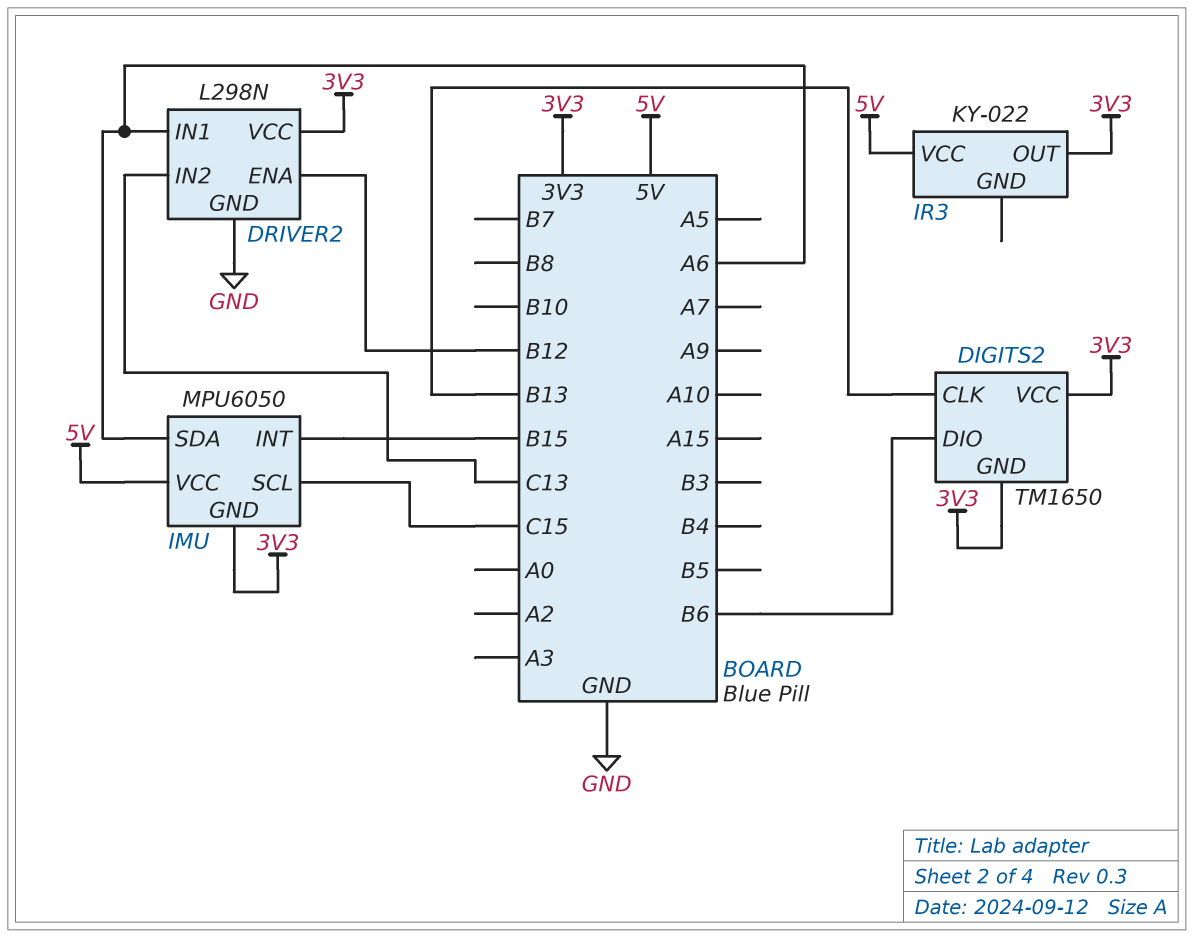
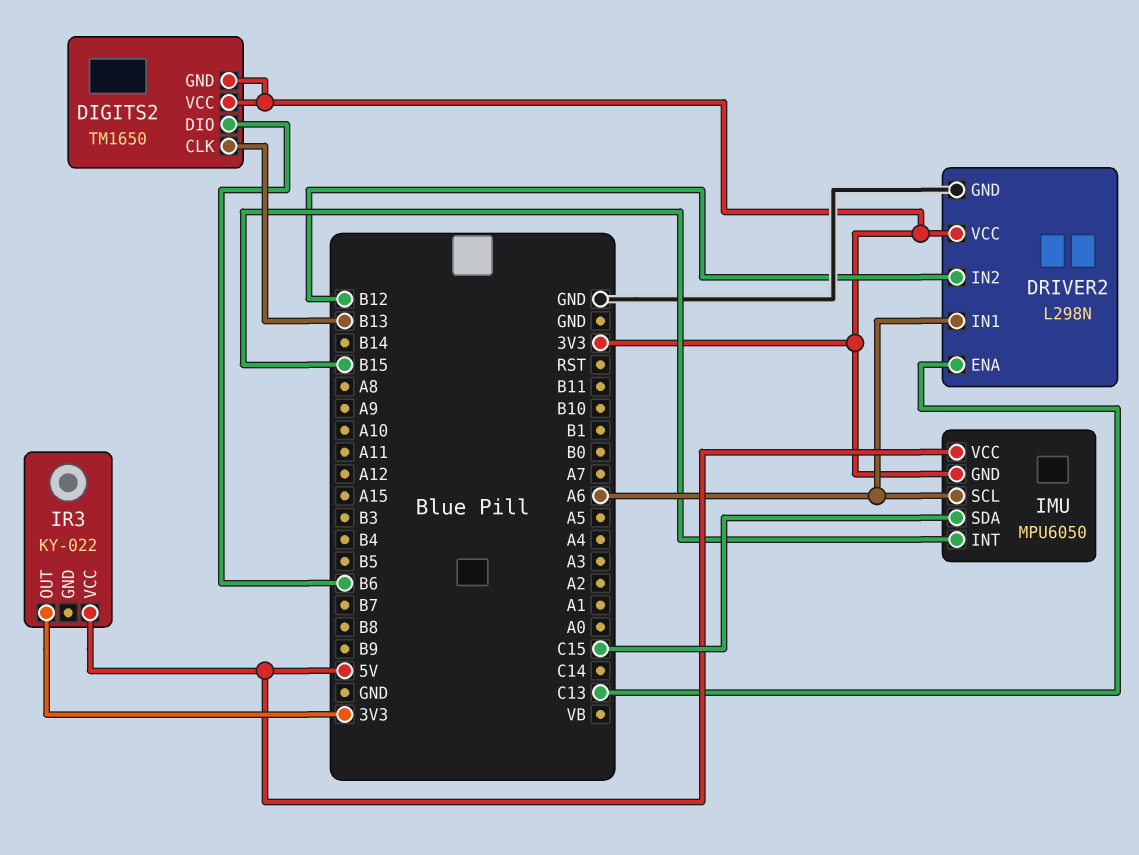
DRIVER2 pin ENA: B12 -> C13
DRIVER2 pin IN2: C13 -> B12
IMU pin SCL: C15 -> A6
IMU pin SDA: A6 -> C15

